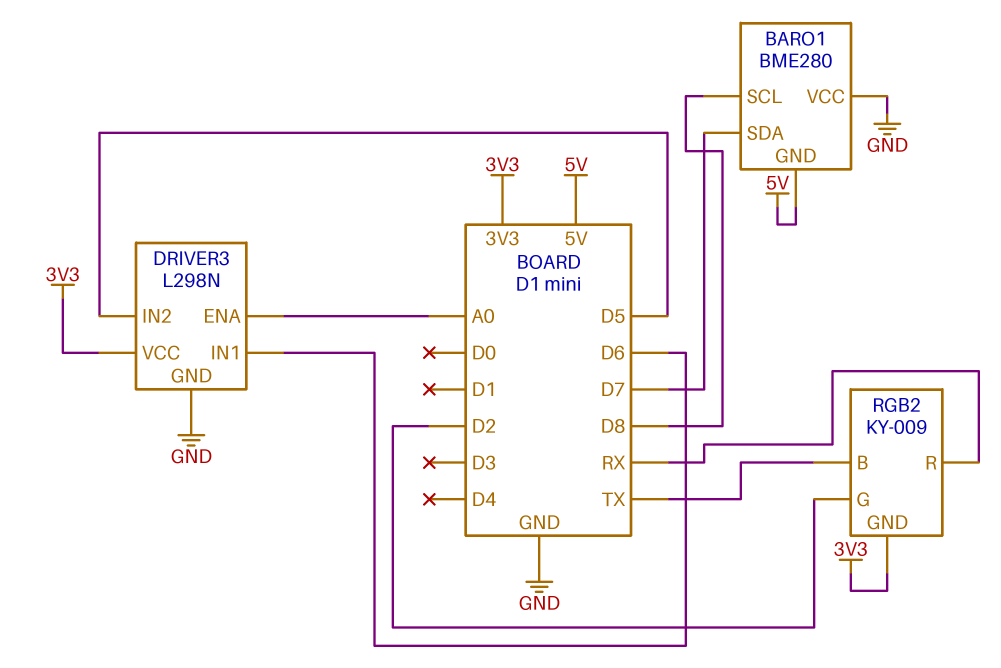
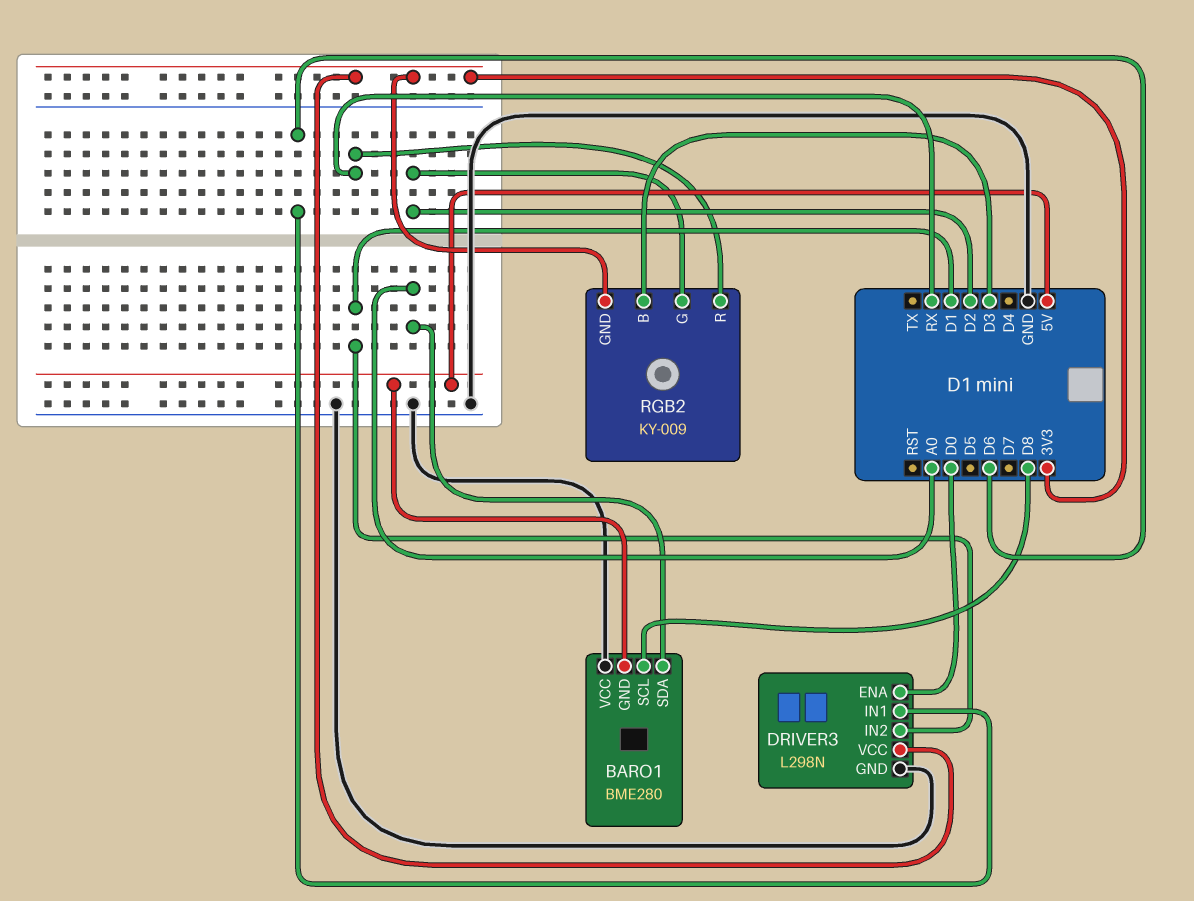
BARO1 pin SDA: D7 -> A0
DRIVER3 pin ENA: A0 -> D0
DRIVER3 pin IN2: D5 -> D1
RGB2 pin B: TX -> D3

